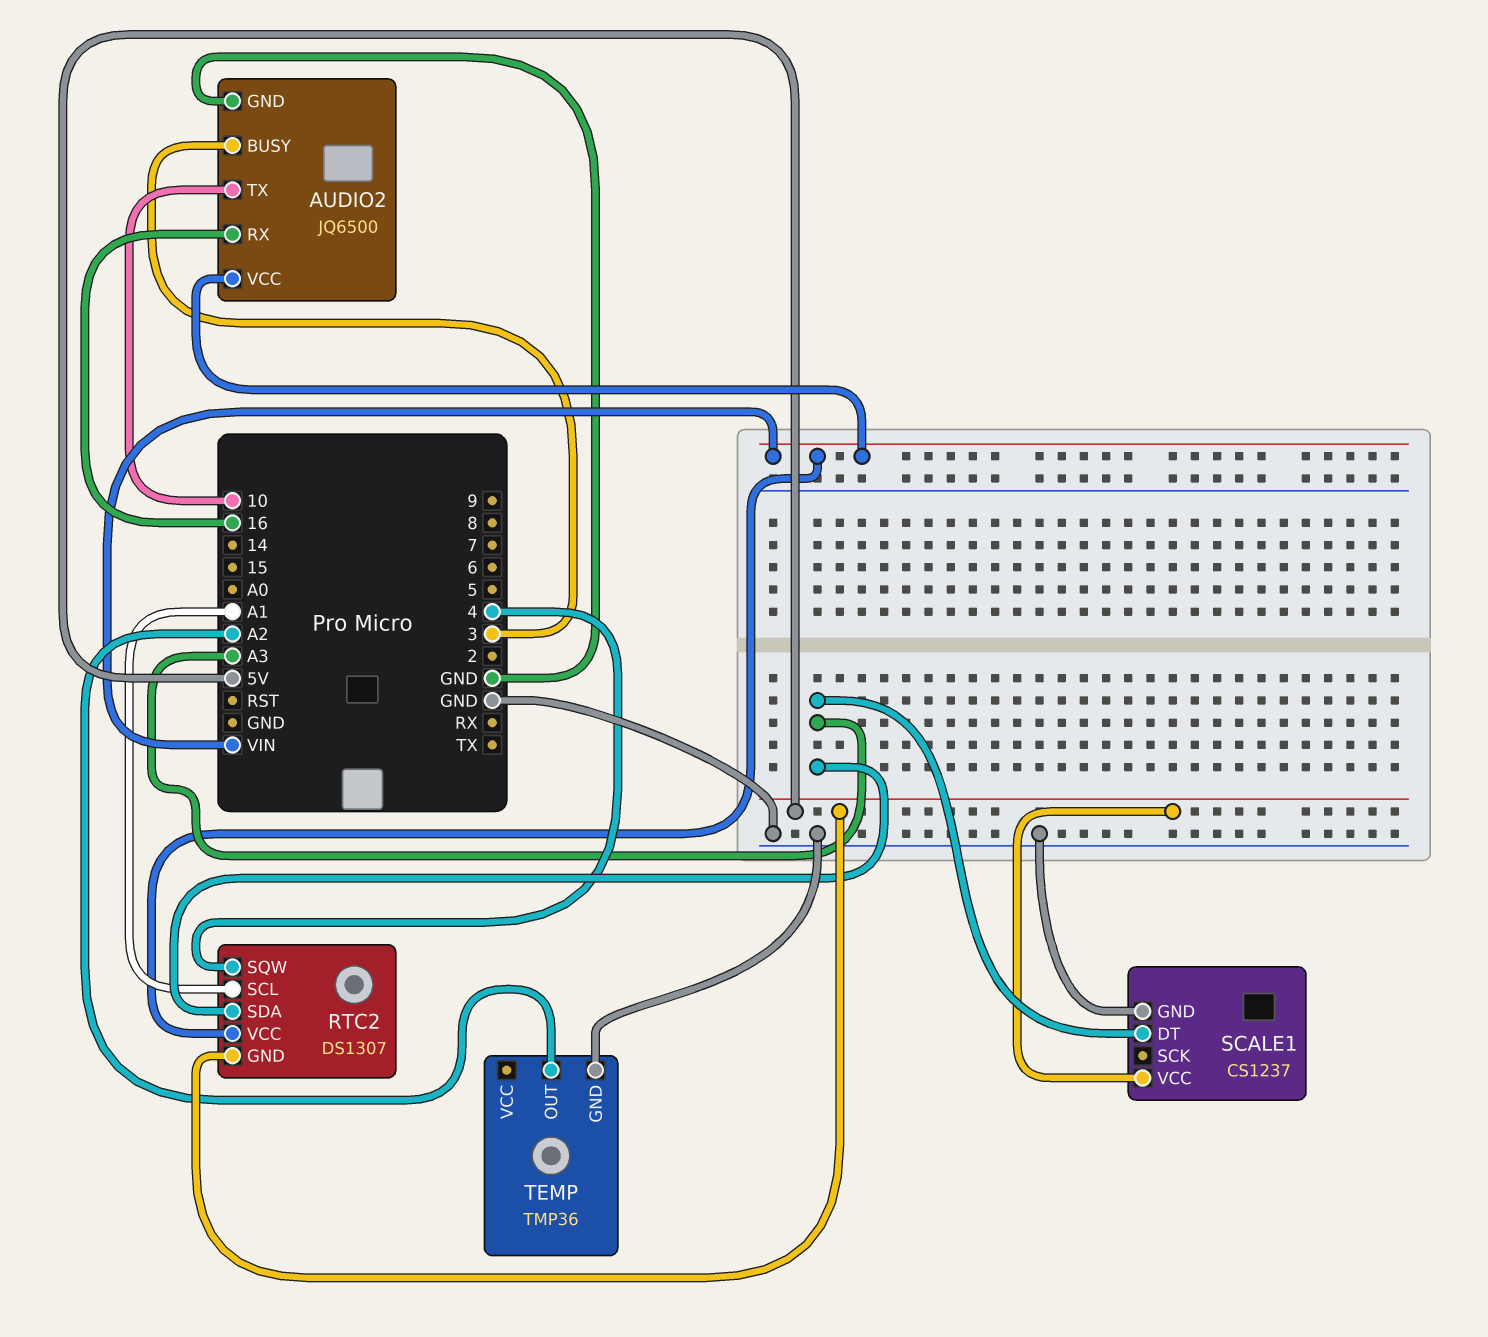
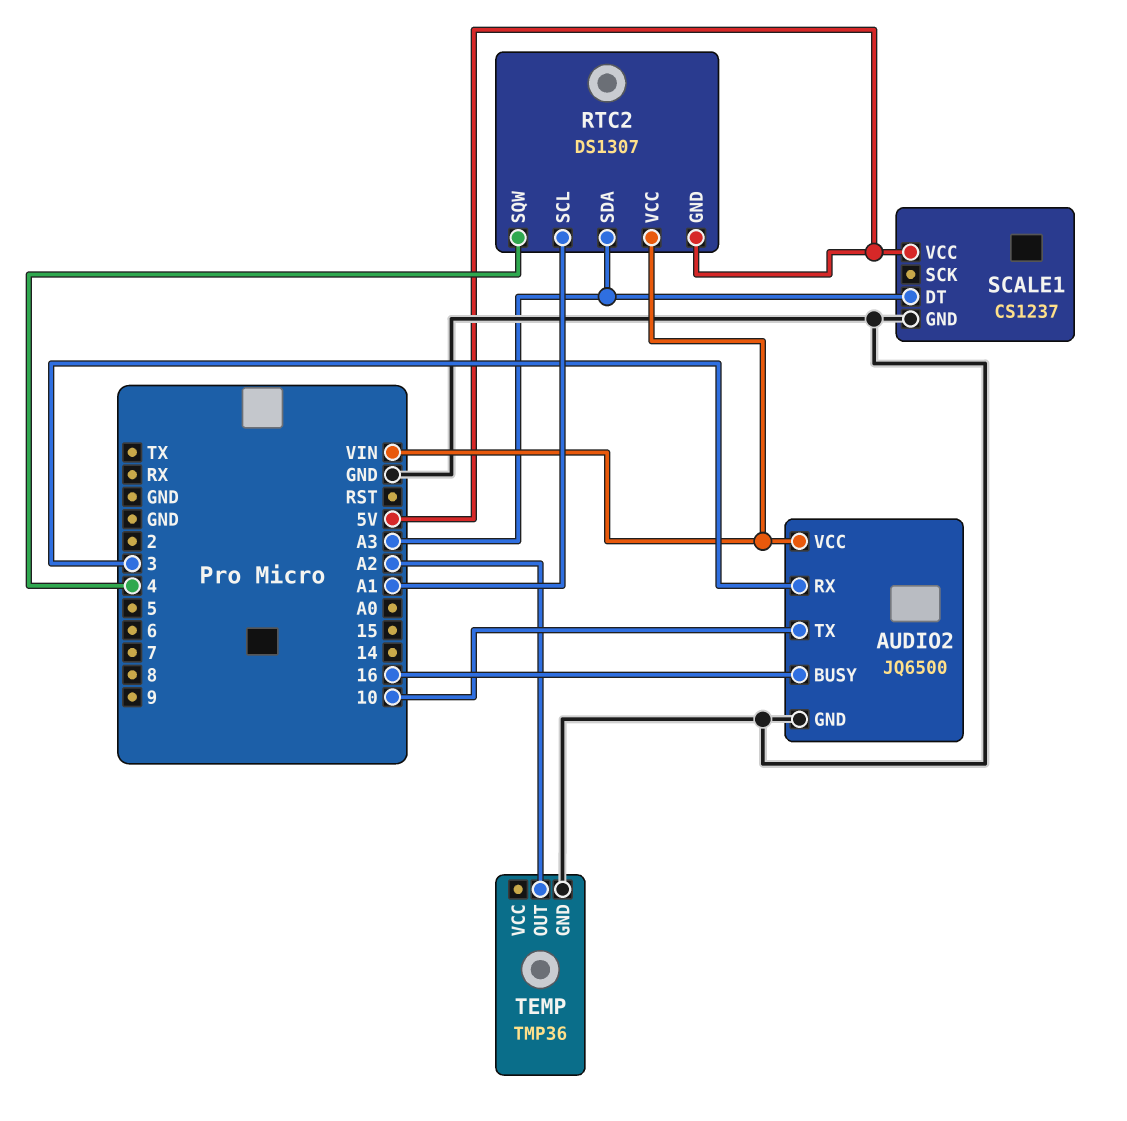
AUDIO2 pin BUSY: 3 -> 16
AUDIO2 pin RX: 16 -> 3

